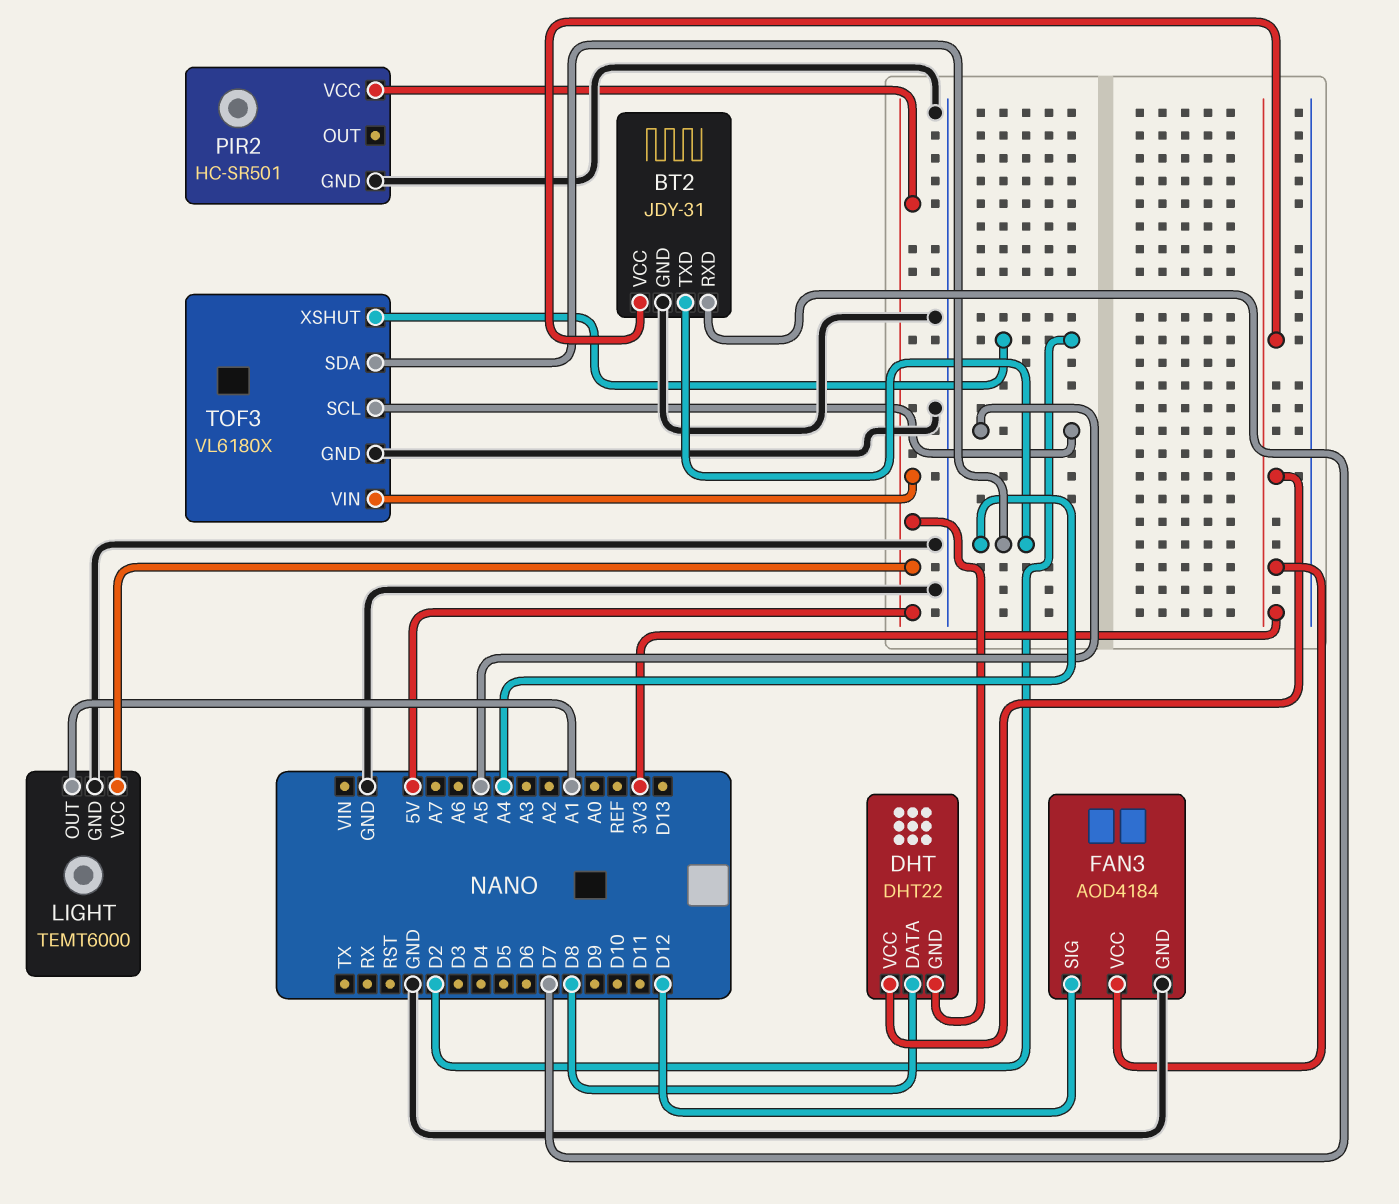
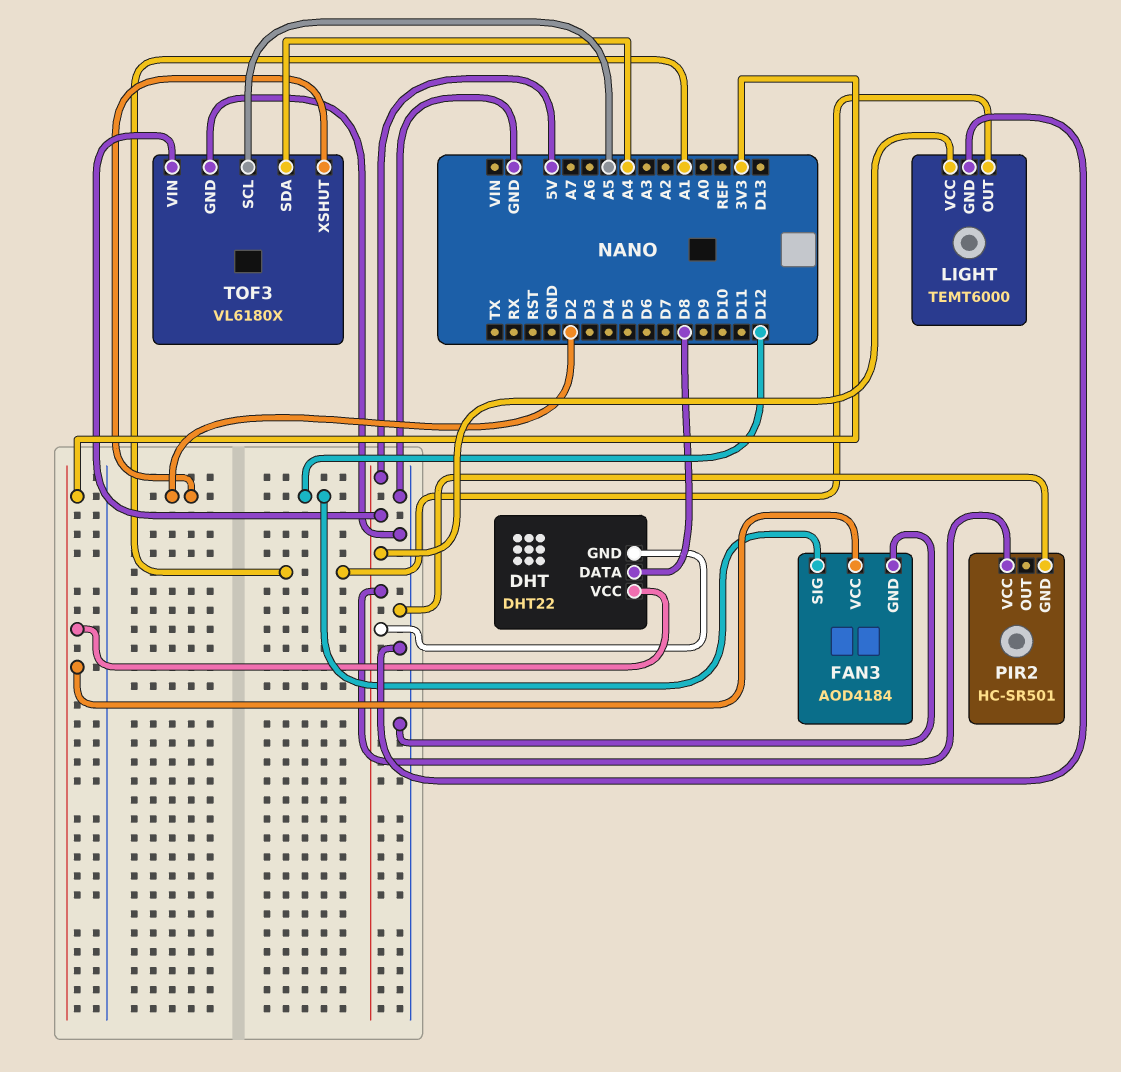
BT2: JDY-31 -> none
BT2 pin GND: GND -> none
BT2 pin RXD: D7 -> none
BT2 pin TXD: A4 -> none
BT2 pin VCC: 3V3 -> none

